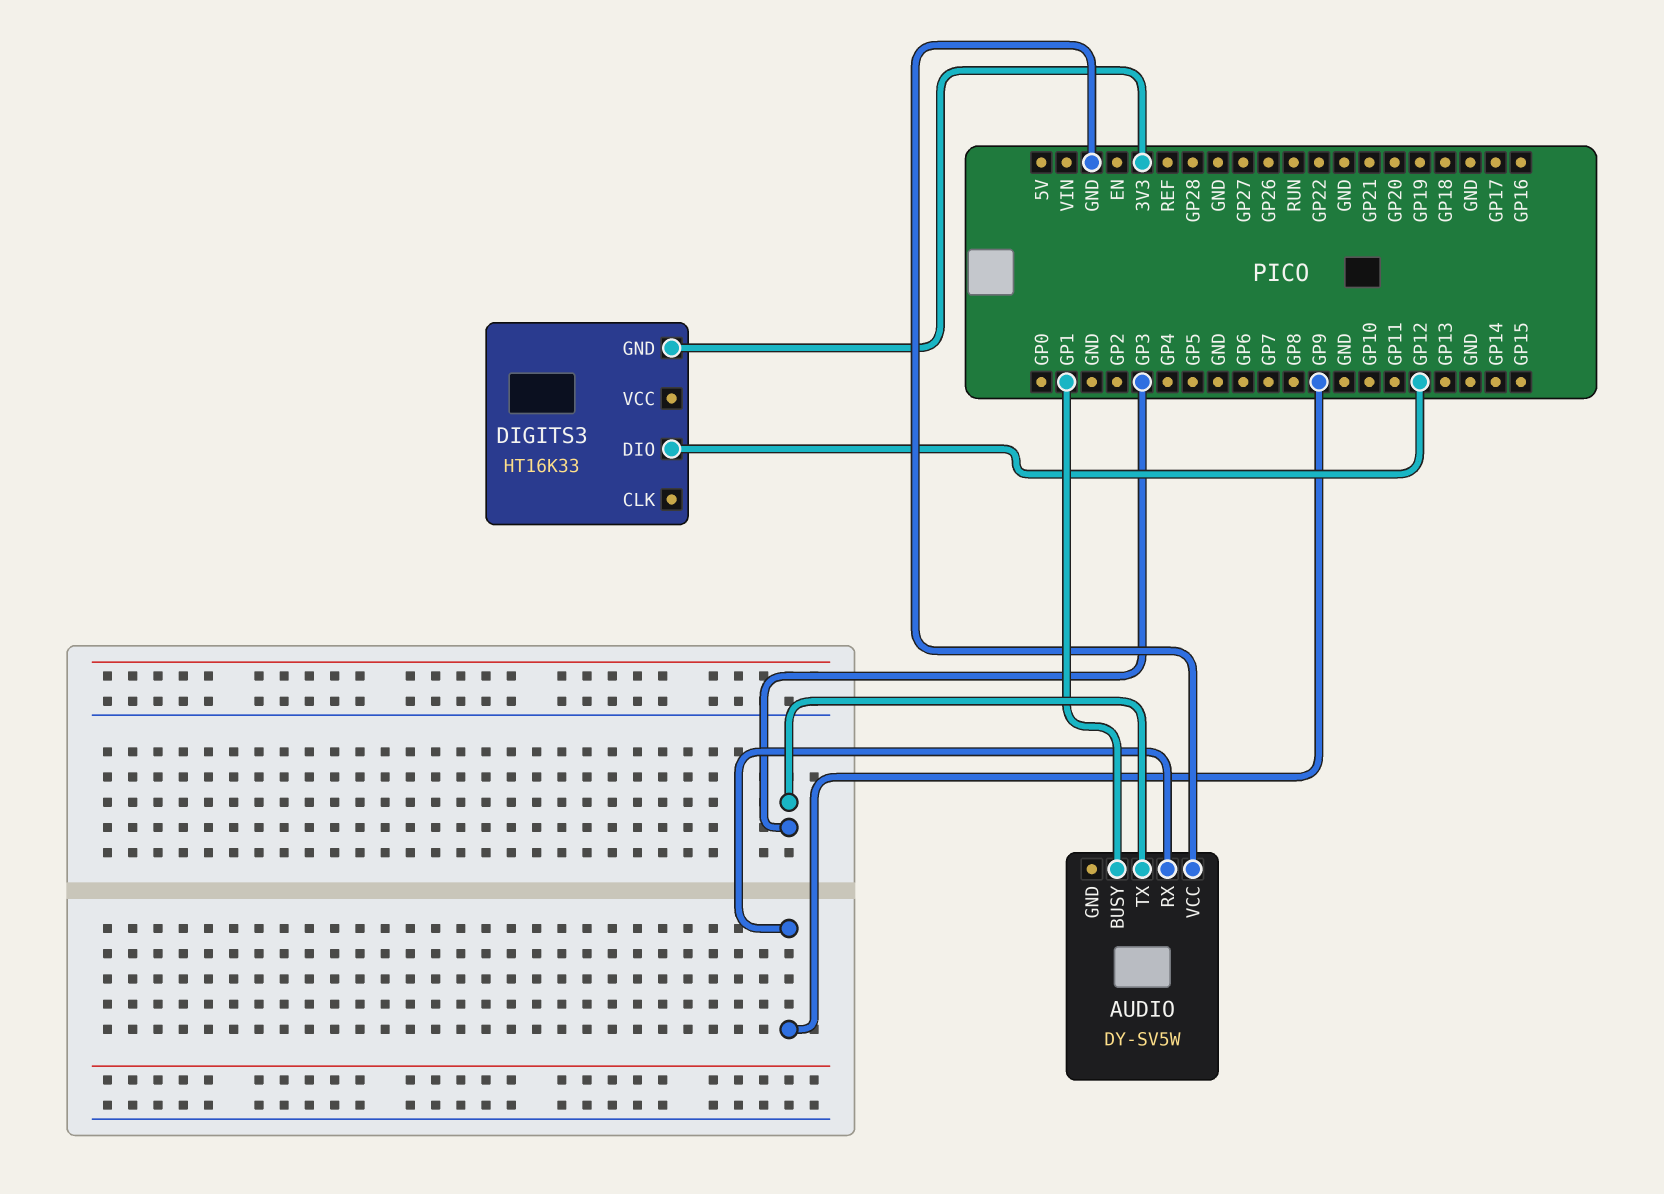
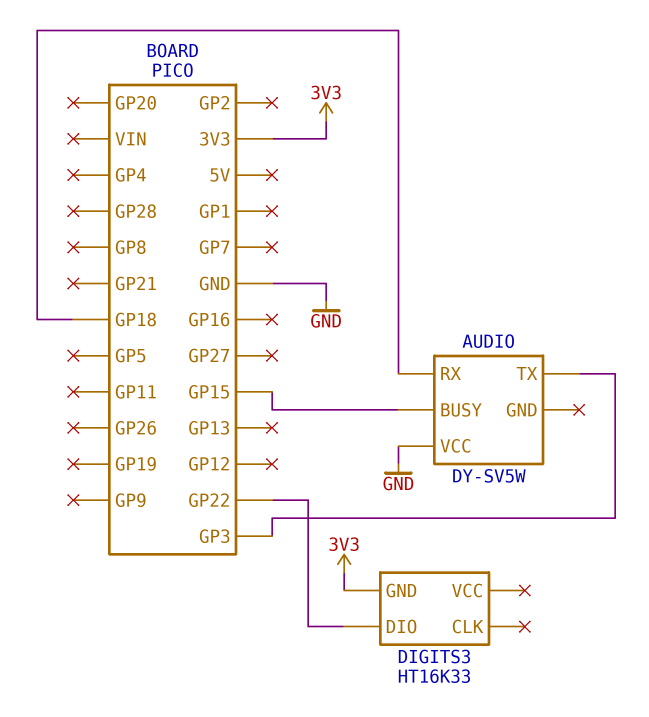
AUDIO pin BUSY: GP1 -> GP15
AUDIO pin RX: GP9 -> GP18
DIGITS3 pin DIO: GP12 -> GP22

